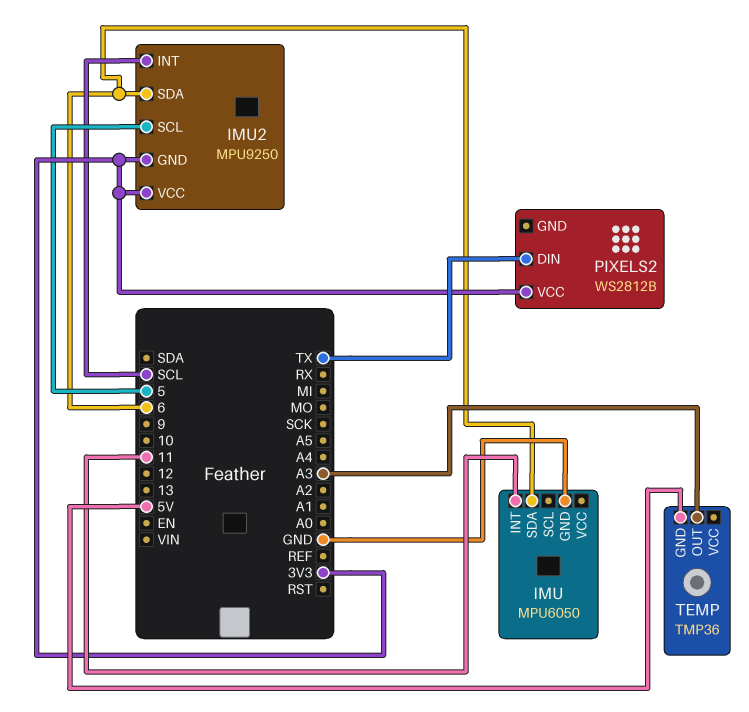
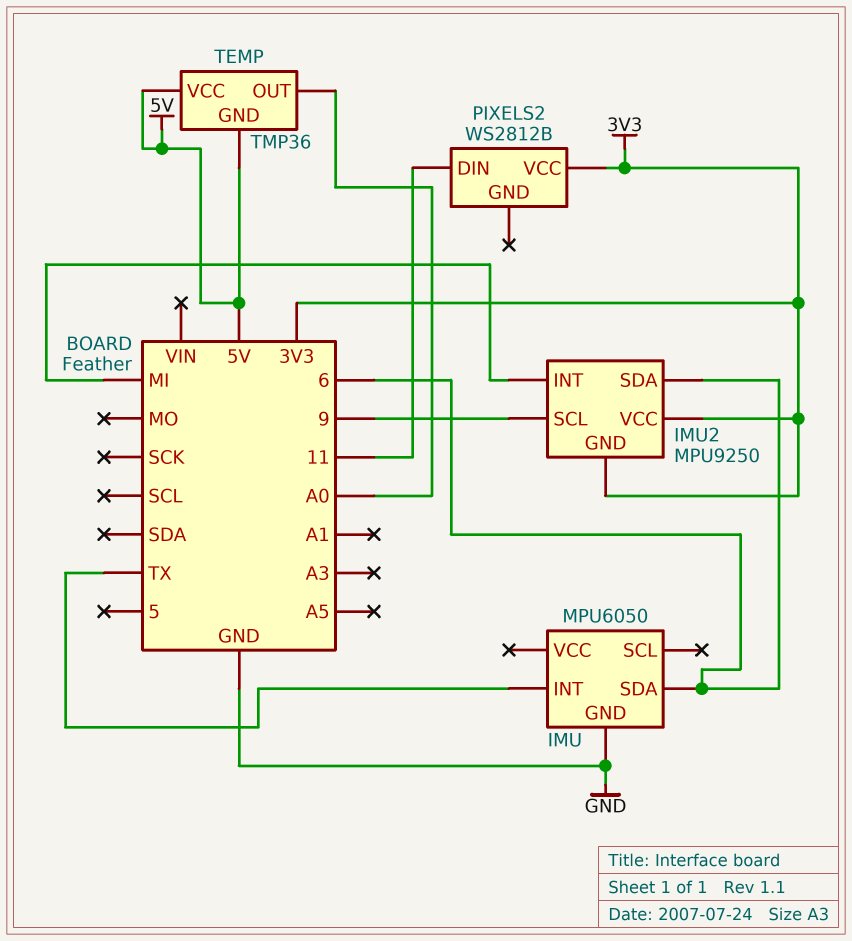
IMU pin INT: 11 -> TX
IMU2 pin INT: SCL -> MI
IMU2 pin SCL: 5 -> 9
PIXELS2 pin DIN: TX -> 11
TEMP pin OUT: A3 -> A0
TEMP pin VCC: none -> 5V

